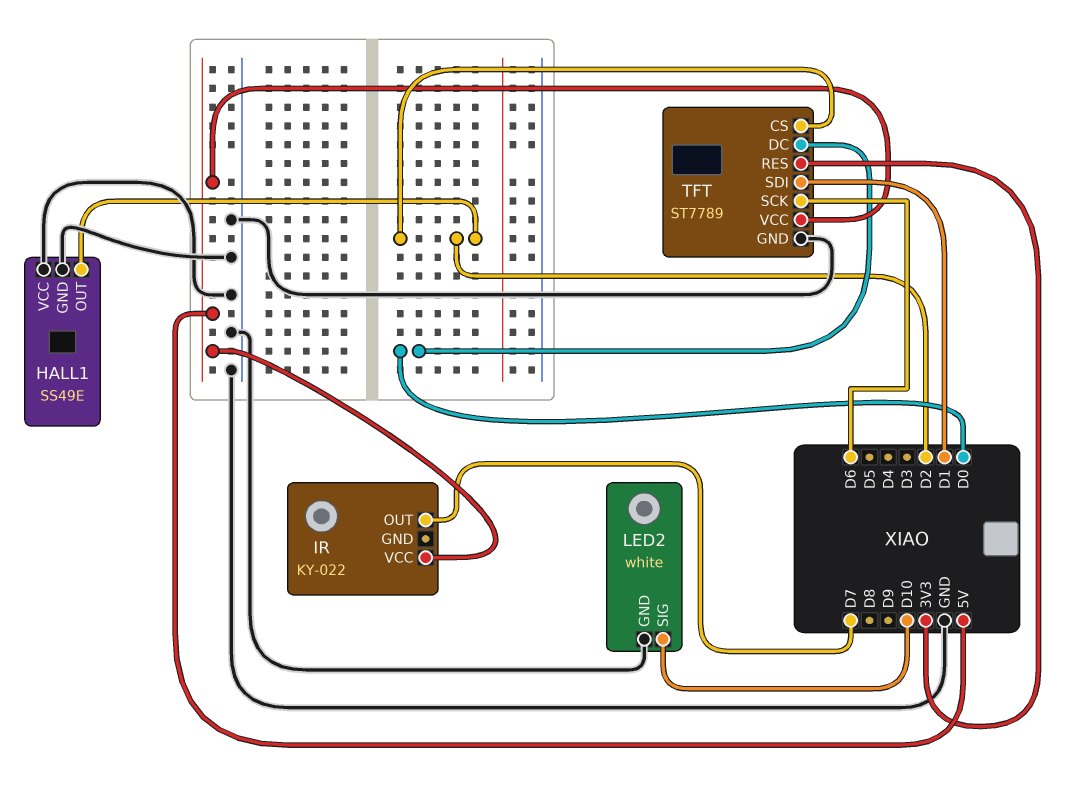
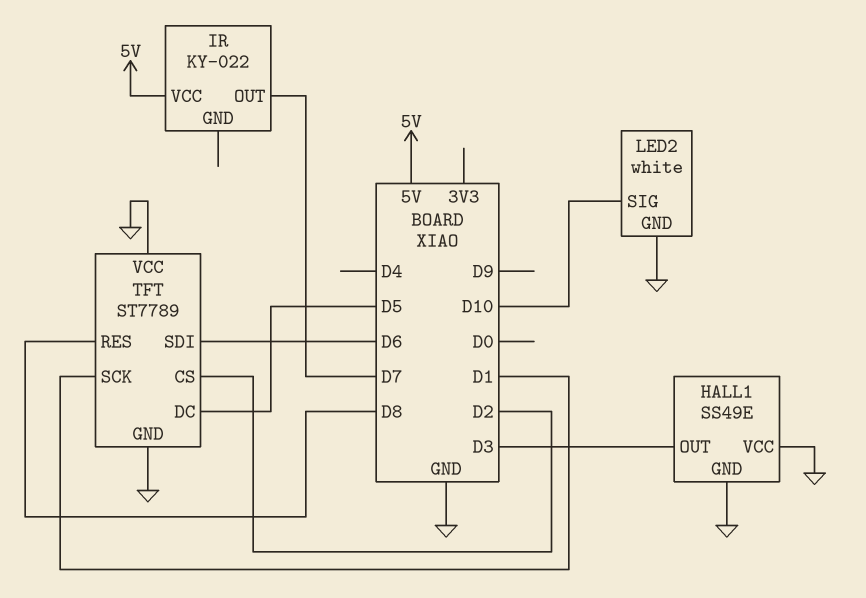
HALL1 pin OUT: D2 -> D3
TFT pin DC: D0 -> D5
TFT pin RES: 3V3 -> D8
TFT pin SCK: D6 -> D1
TFT pin SDI: D1 -> D6
TFT pin VCC: 5V -> GND

